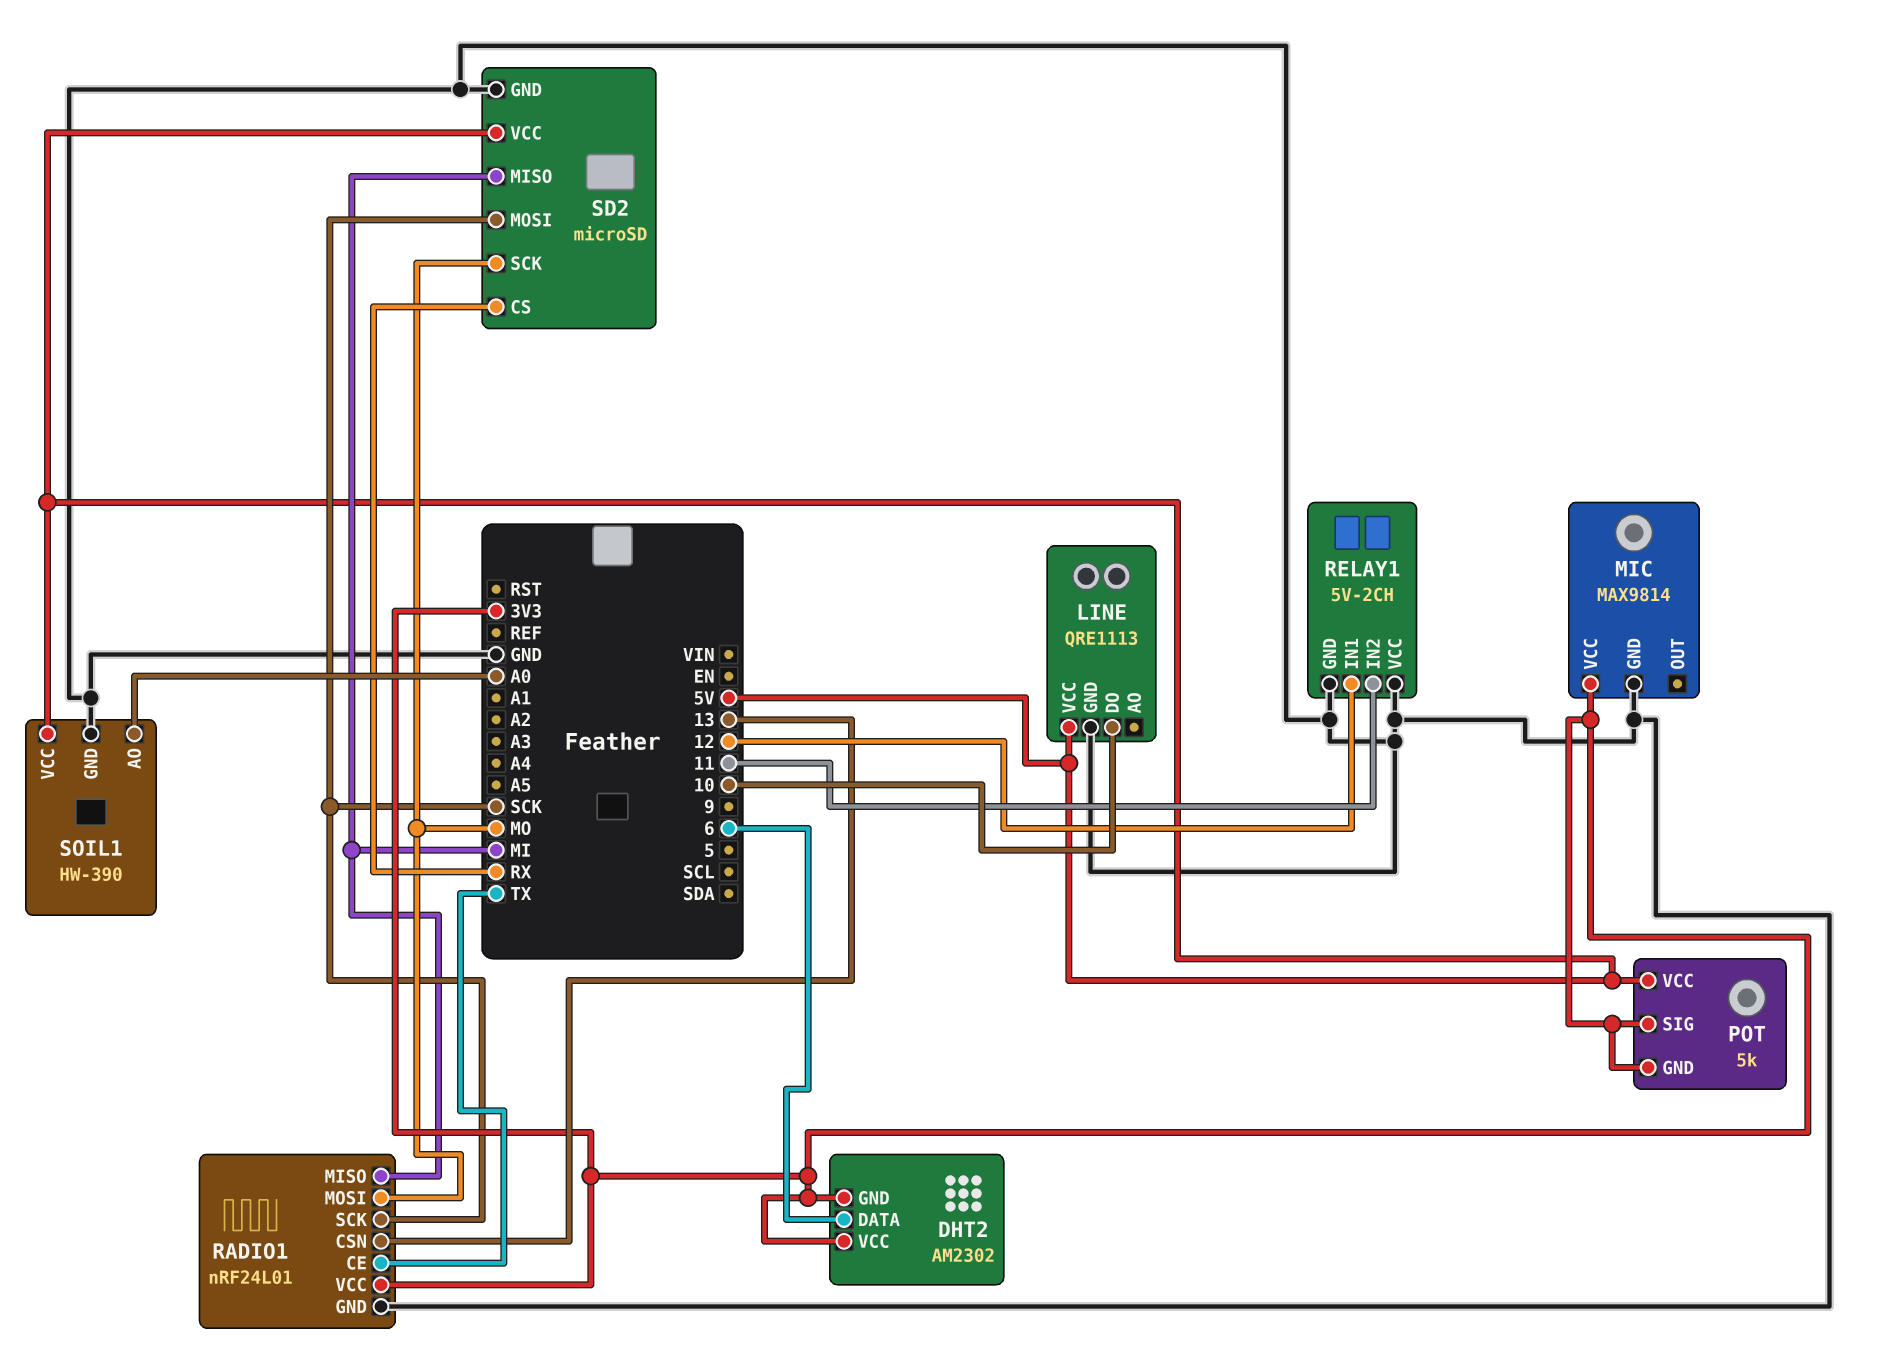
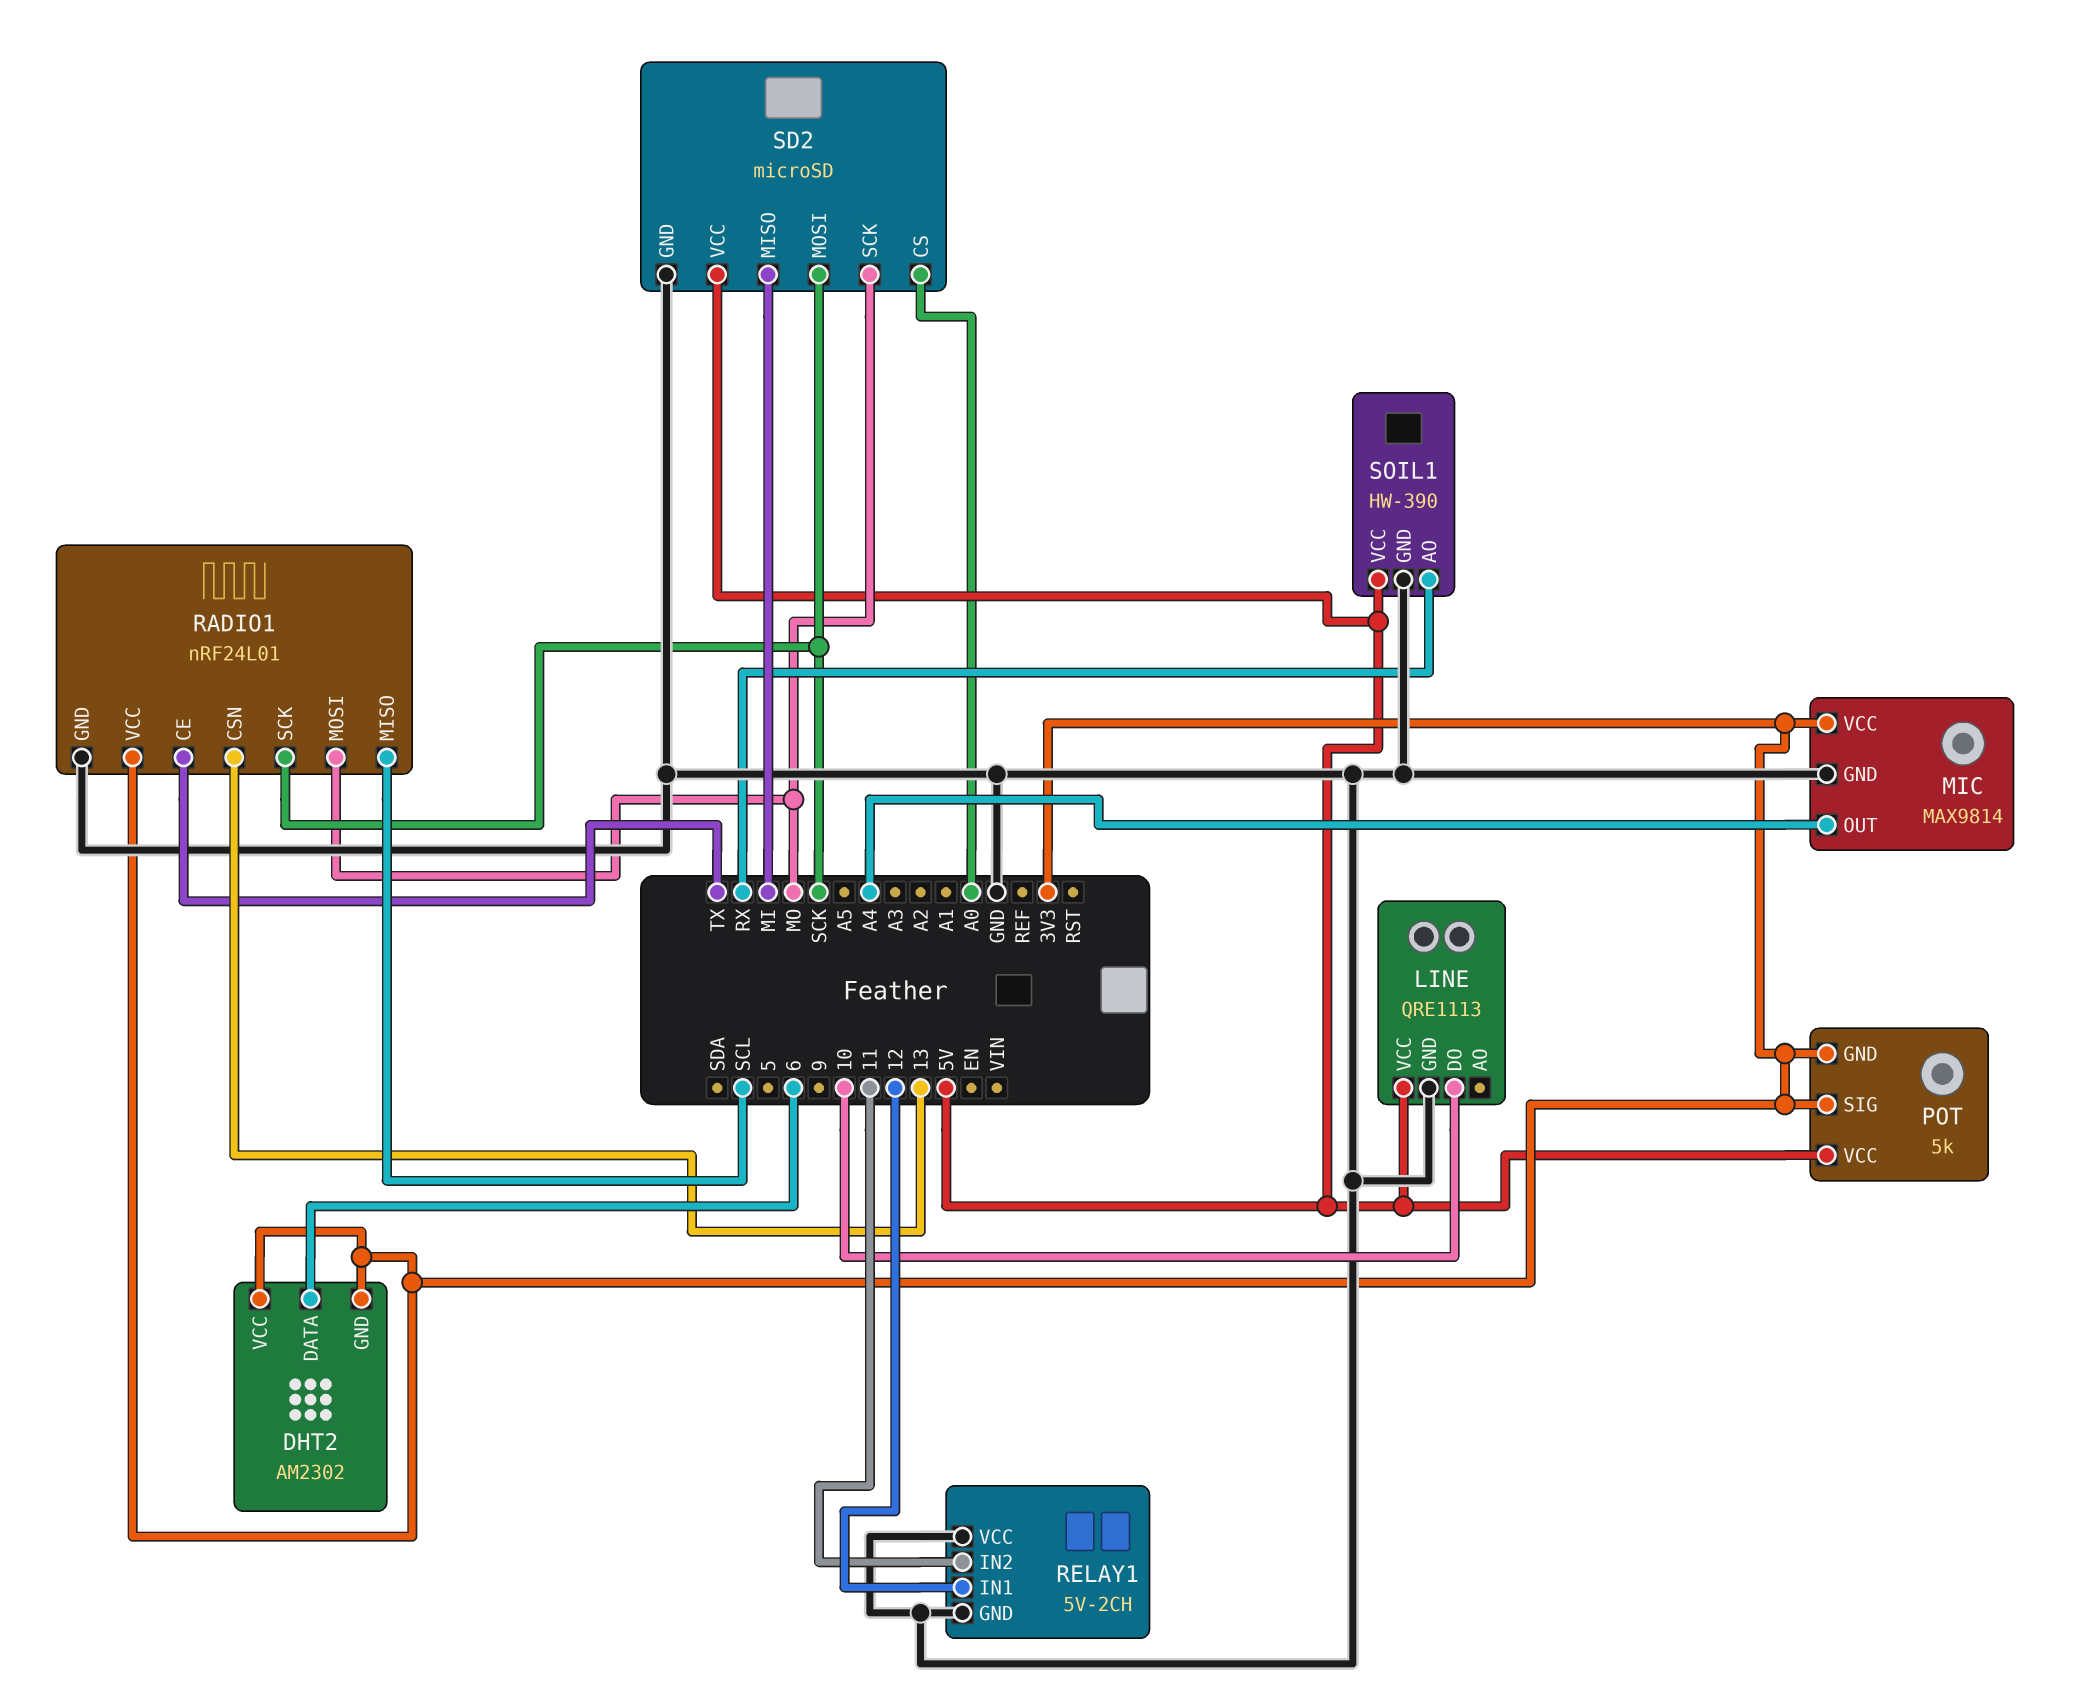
MIC pin OUT: none -> A4
RADIO1 pin MISO: MI -> SCL
SD2 pin CS: RX -> A0
SOIL1 pin AO: A0 -> RX

